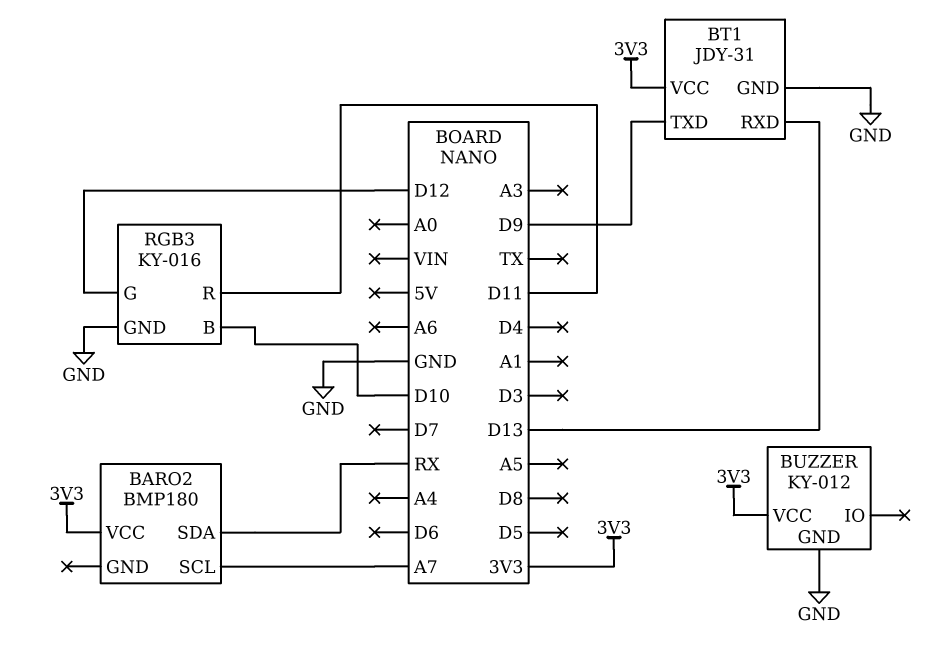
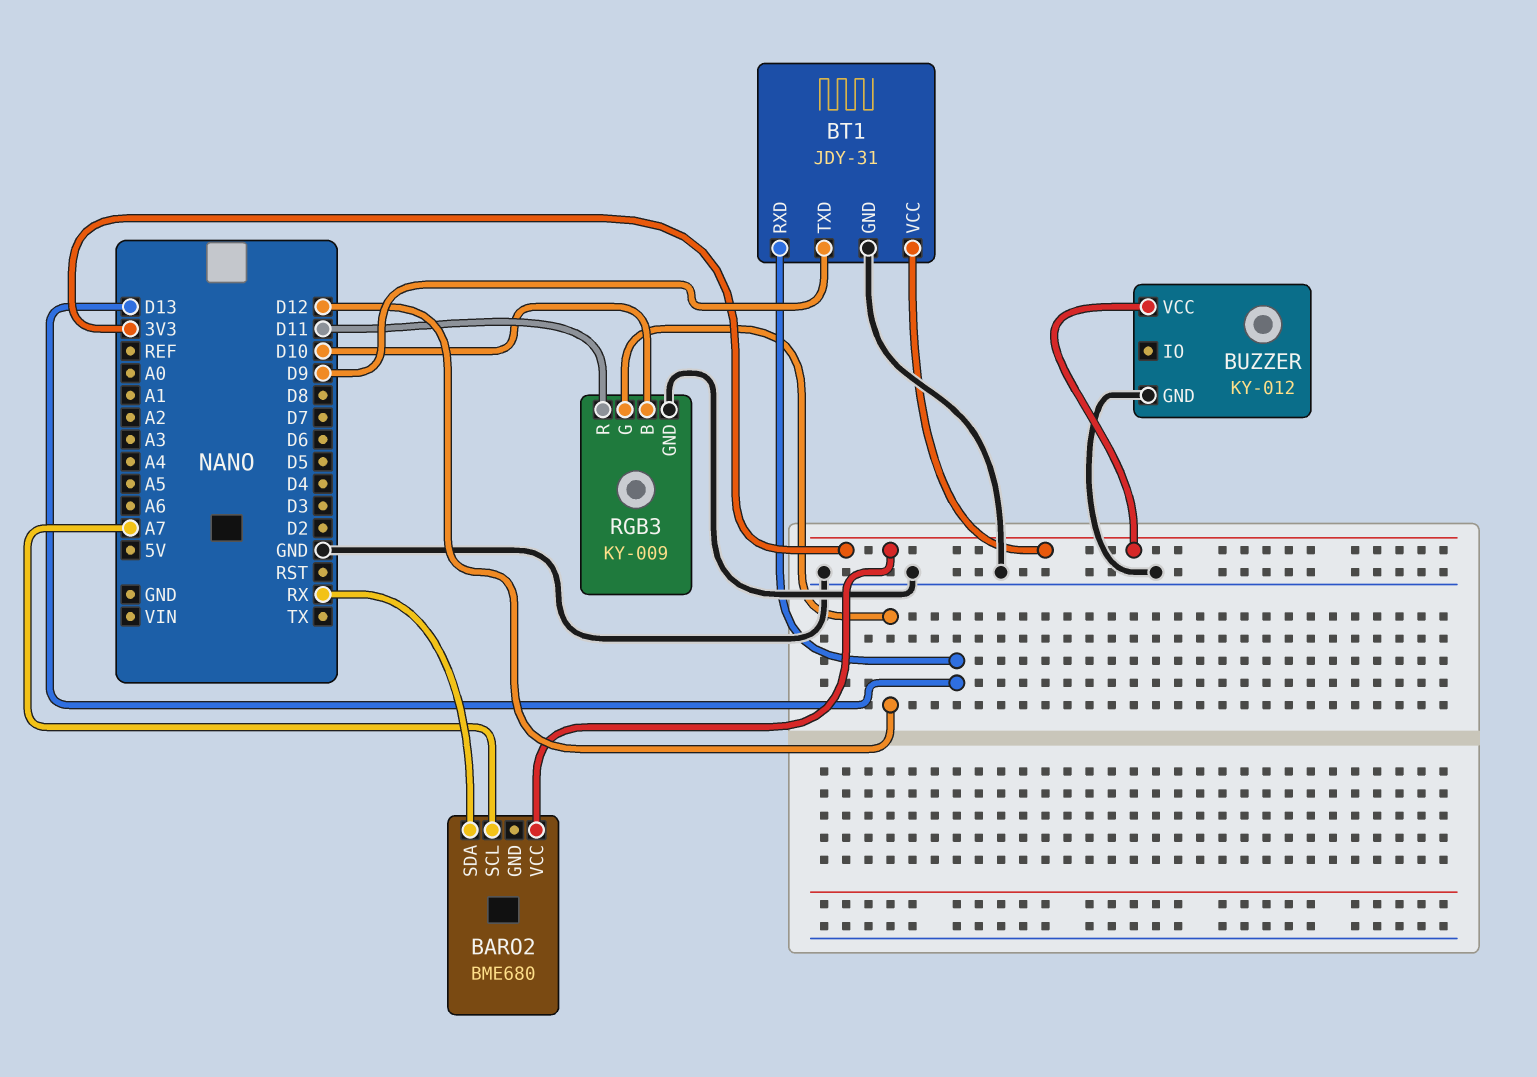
BARO2: BMP180 -> BME680
RGB3: KY-016 -> KY-009

